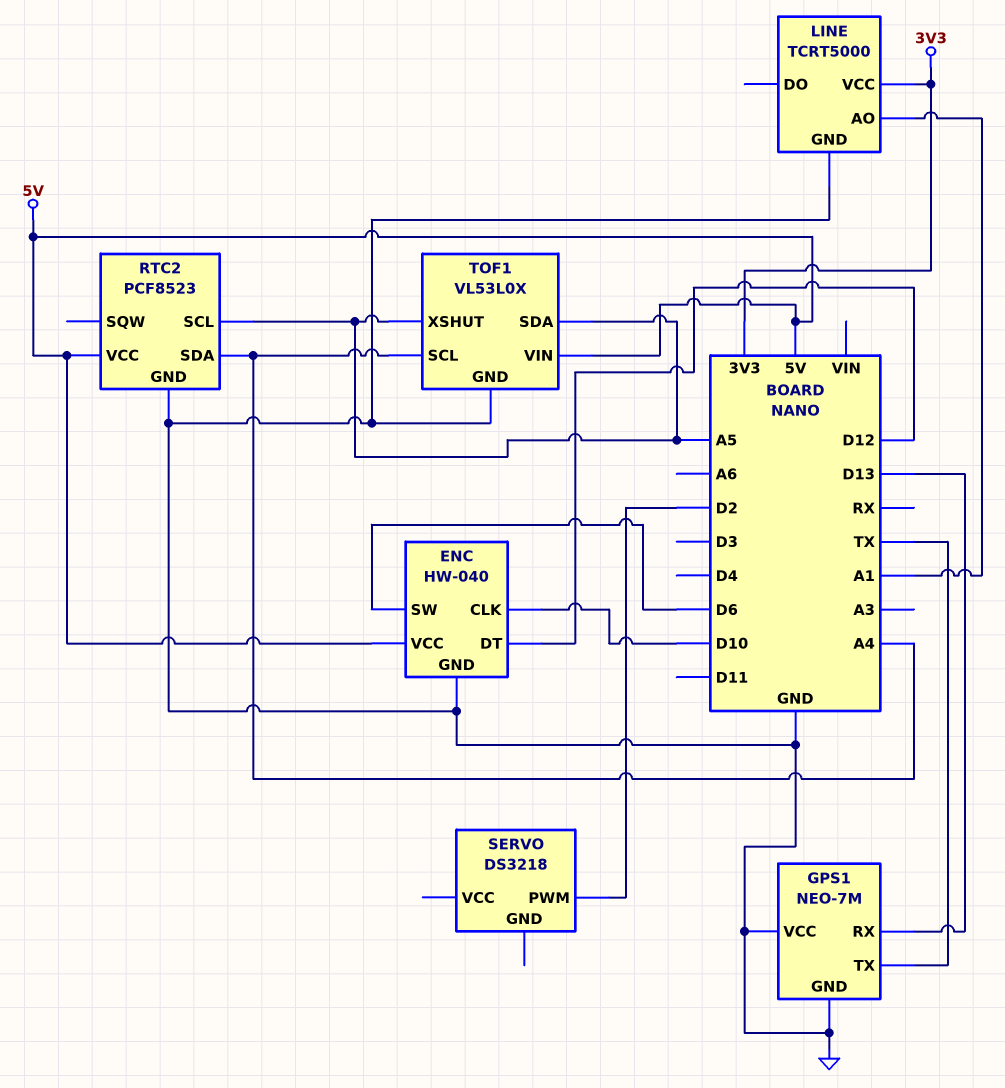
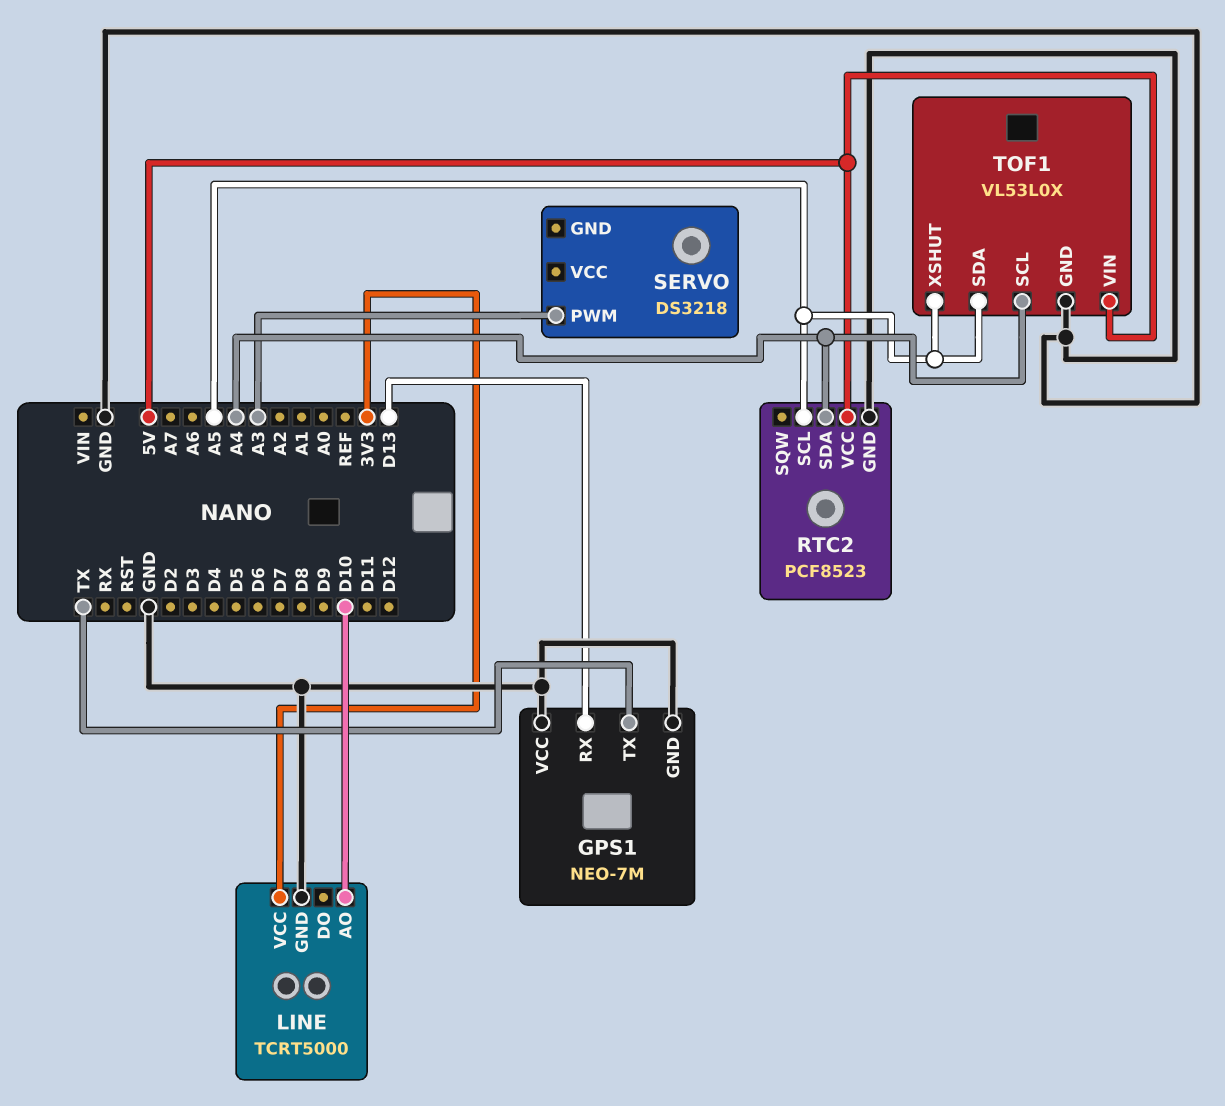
ENC: HW-040 -> none
ENC pin CLK: D10 -> none
ENC pin DT: D12 -> none
ENC pin GND: GND -> none
ENC pin SW: D6 -> none
ENC pin VCC: 5V -> none
LINE pin AO: A1 -> D10
SERVO pin PWM: D2 -> A3

